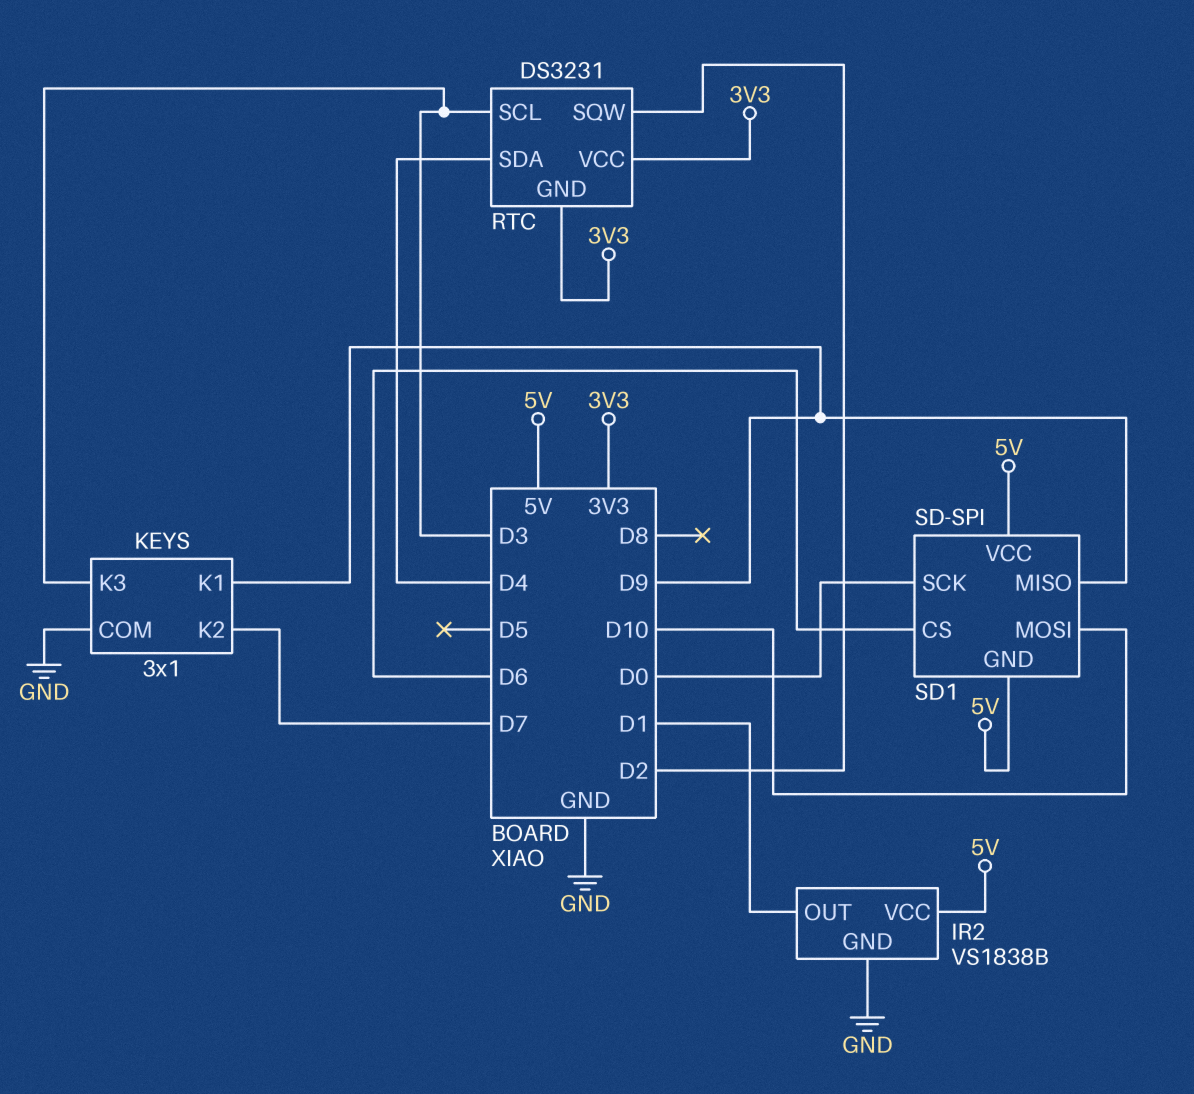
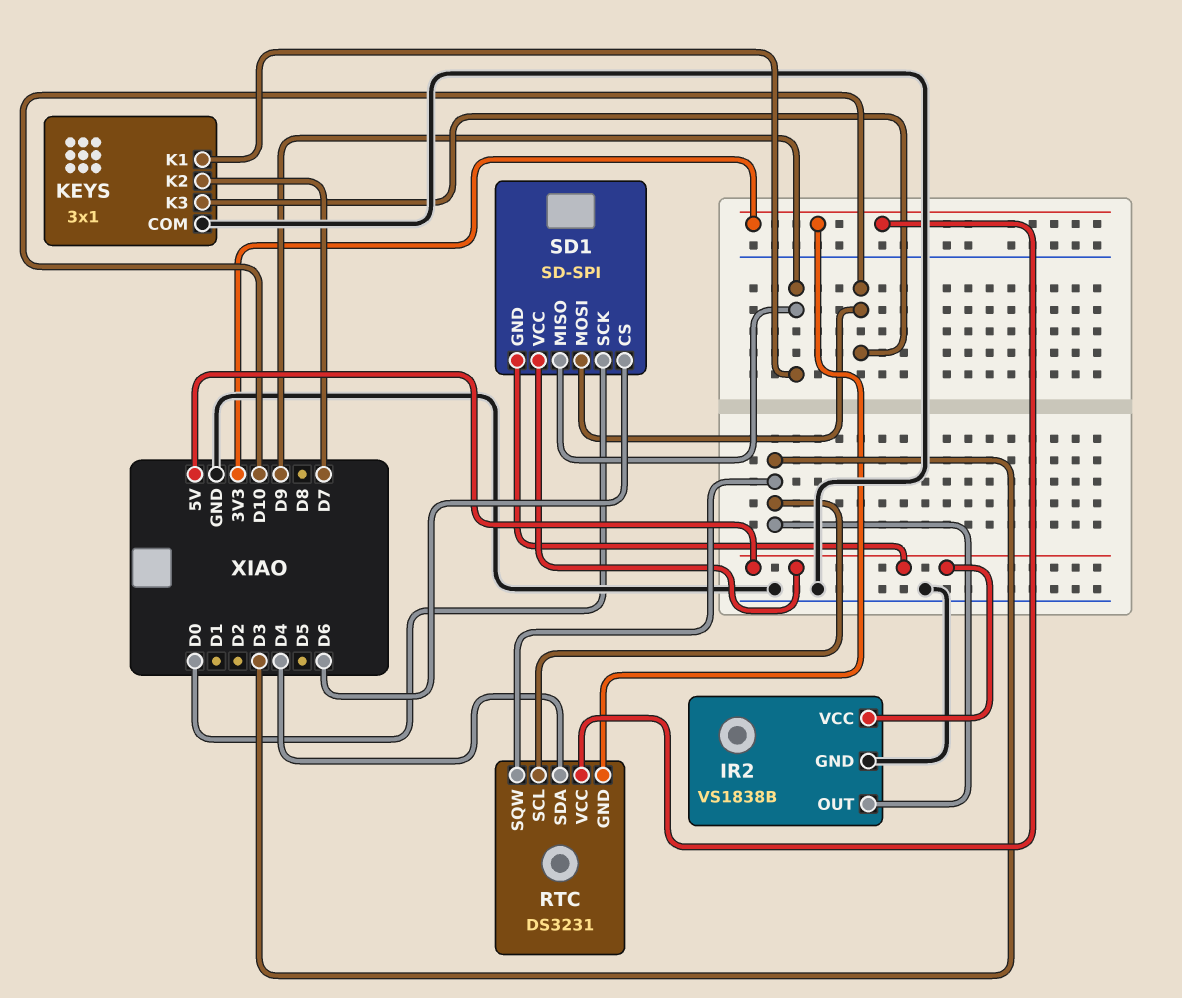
IR2 pin OUT: D1 -> D3
KEYS pin K3: D3 -> D10
RTC pin SQW: D2 -> D3

